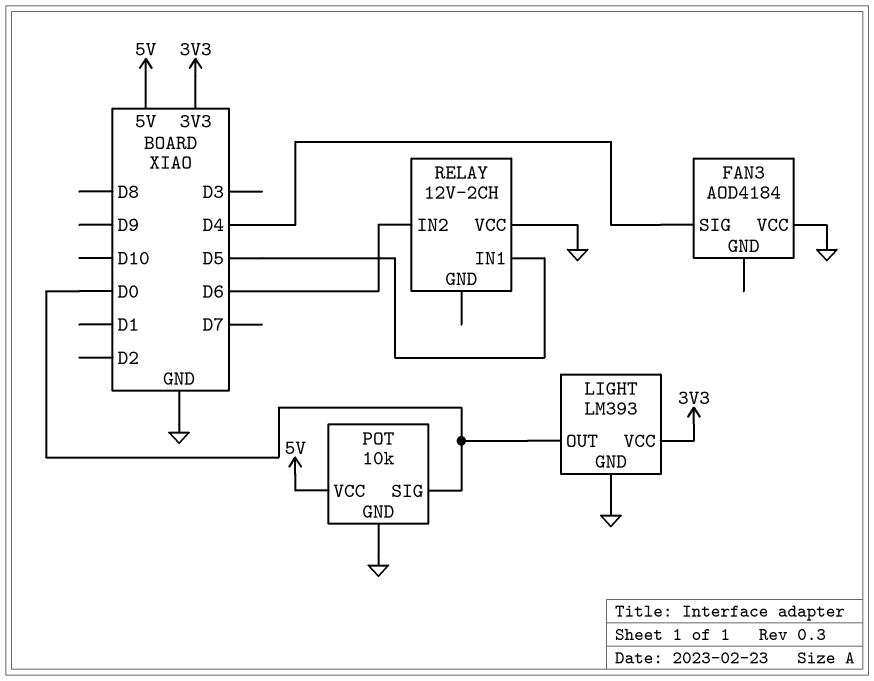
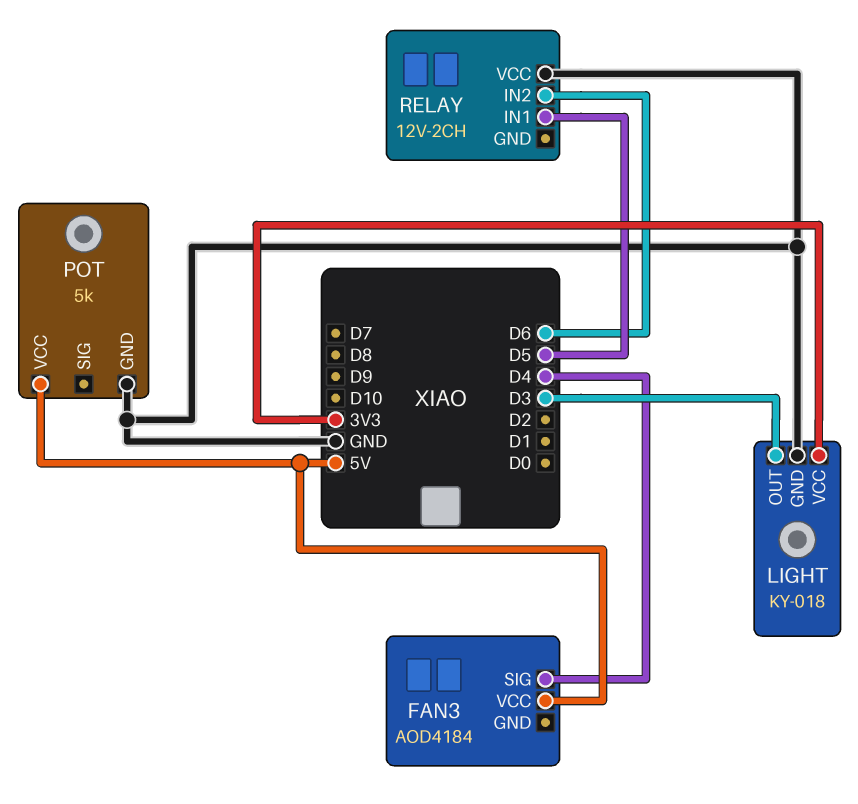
FAN3 pin VCC: GND -> 5V
LIGHT: LM393 -> KY-018
LIGHT pin OUT: D0 -> D3
POT: 10k -> 5k
POT pin SIG: D0 -> none

